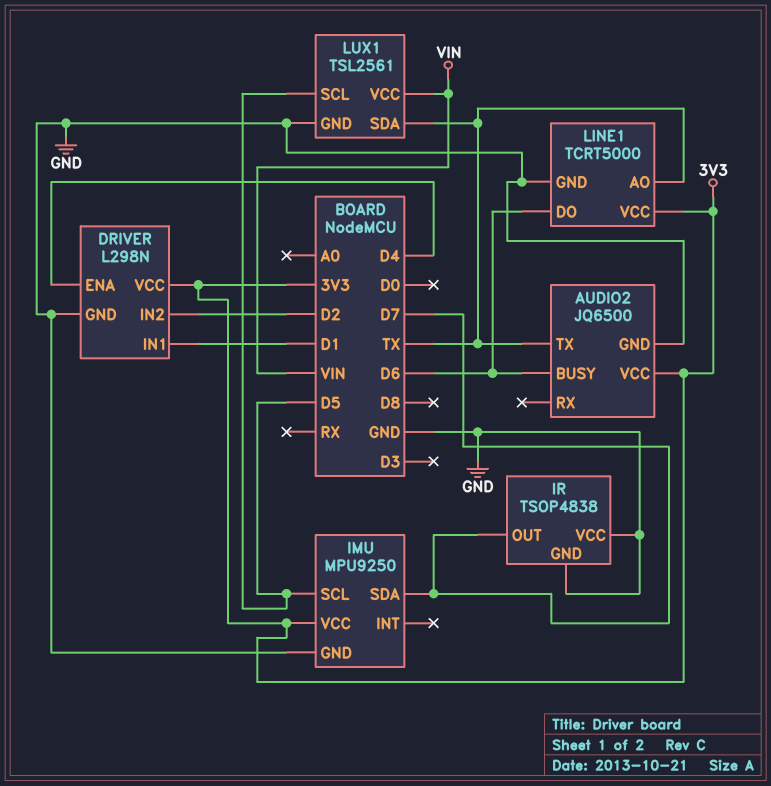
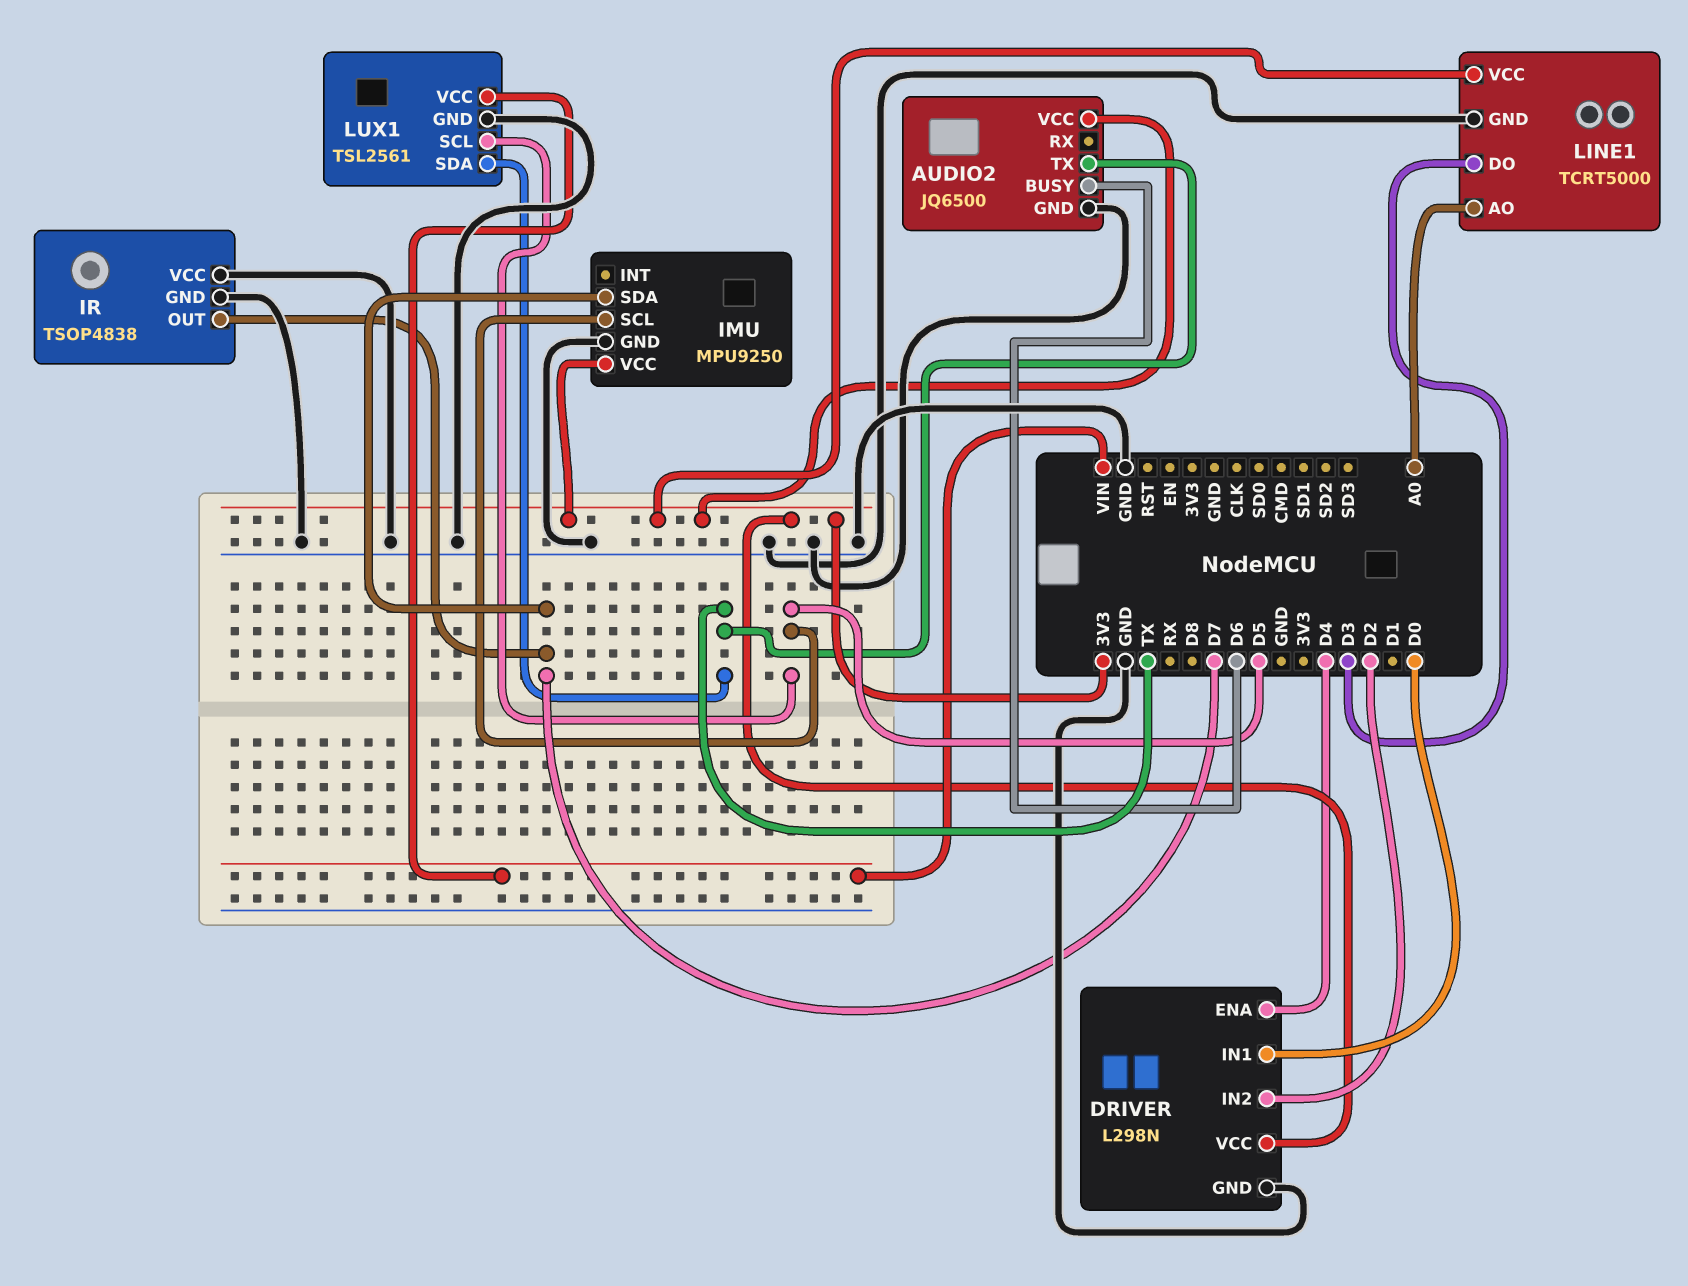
DRIVER pin IN1: D1 -> D0
LINE1 pin AO: TX -> A0
LINE1 pin DO: D6 -> D3

